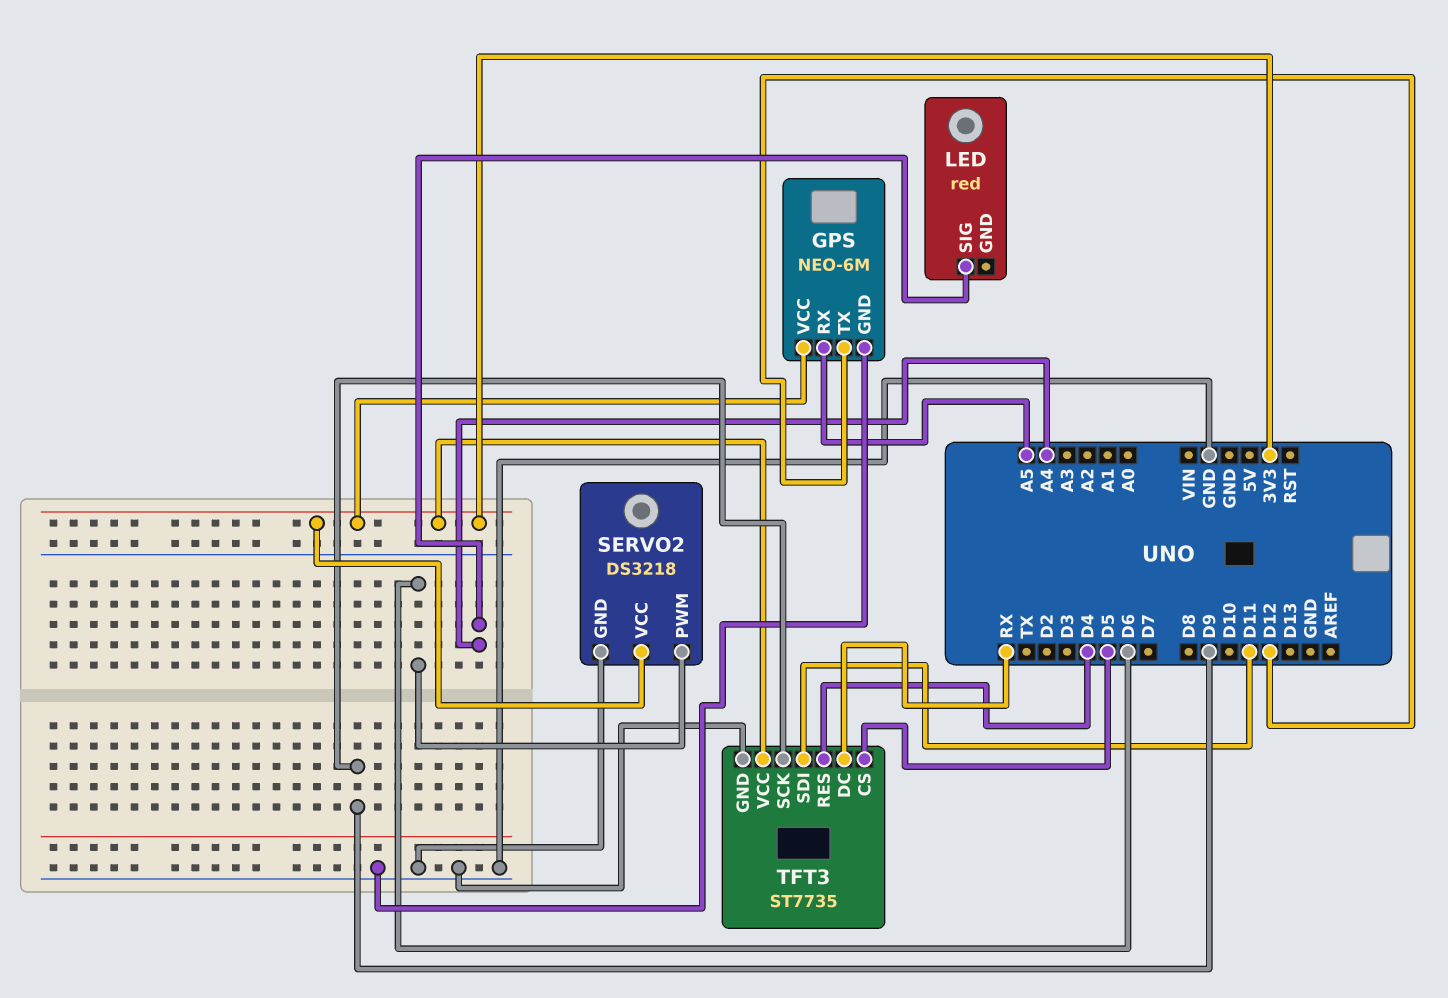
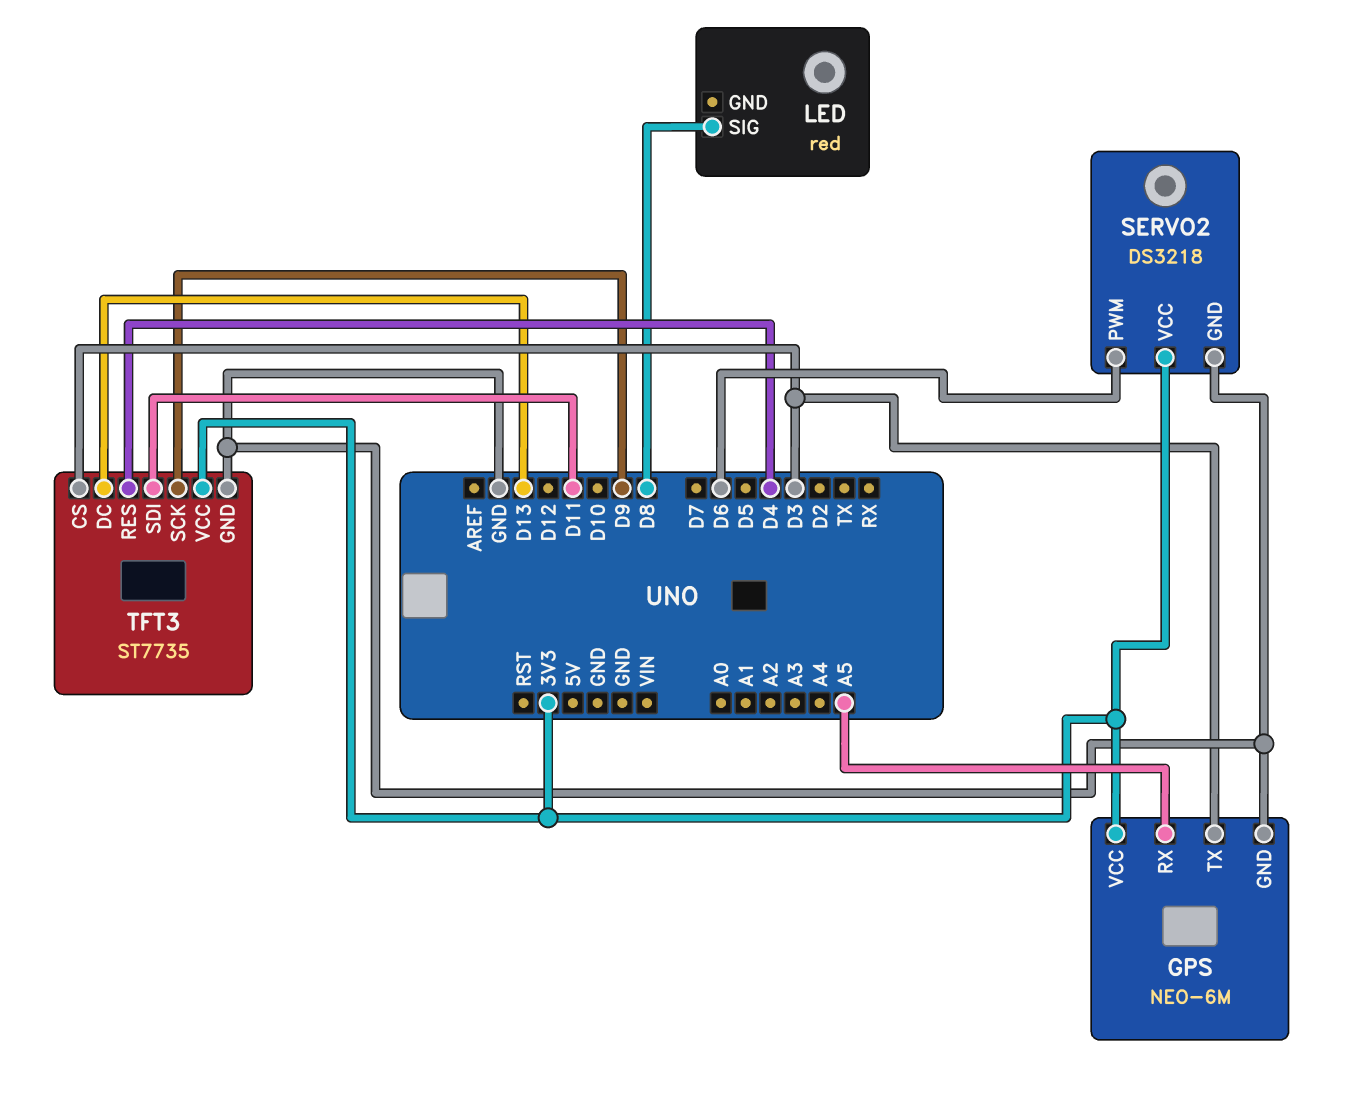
GPS pin TX: D12 -> D3
LED pin SIG: A4 -> D8
TFT3 pin CS: D5 -> D3
TFT3 pin DC: RX -> D13

